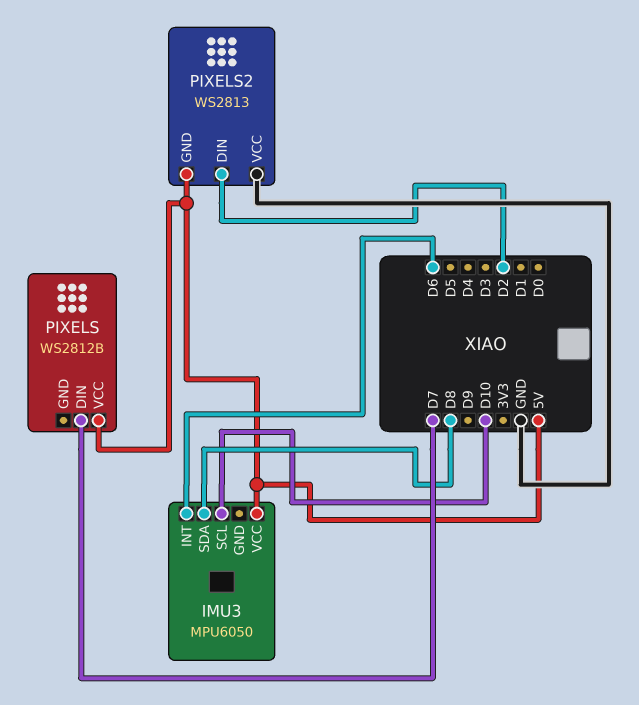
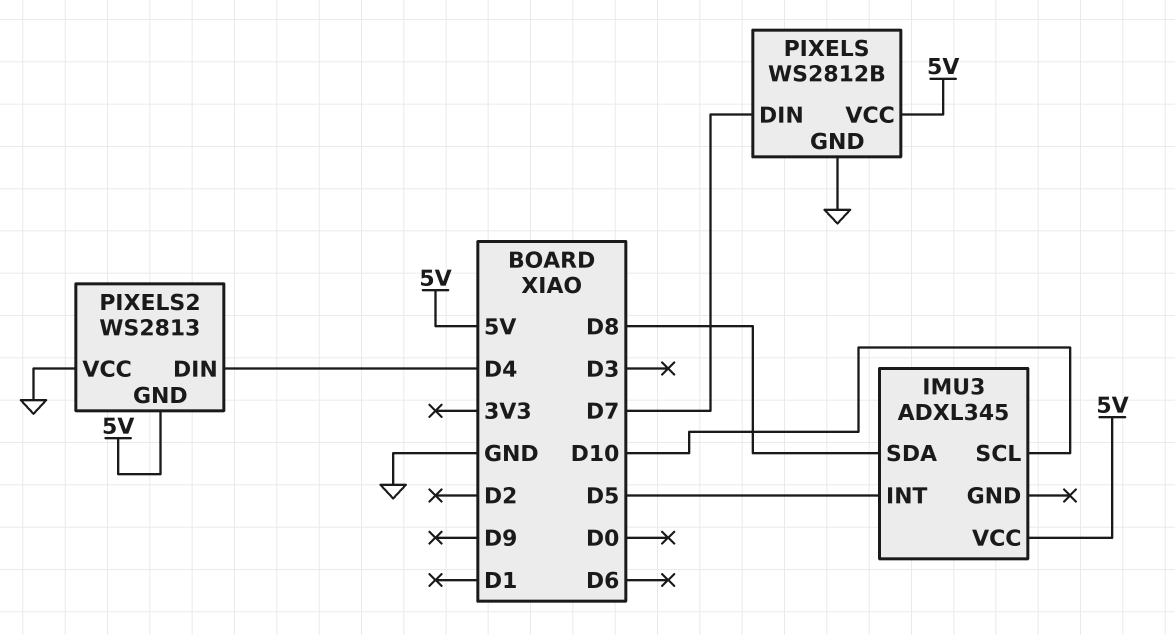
IMU3: MPU6050 -> ADXL345
IMU3 pin INT: D6 -> D5
PIXELS pin GND: none -> GND
PIXELS2 pin DIN: D2 -> D4

